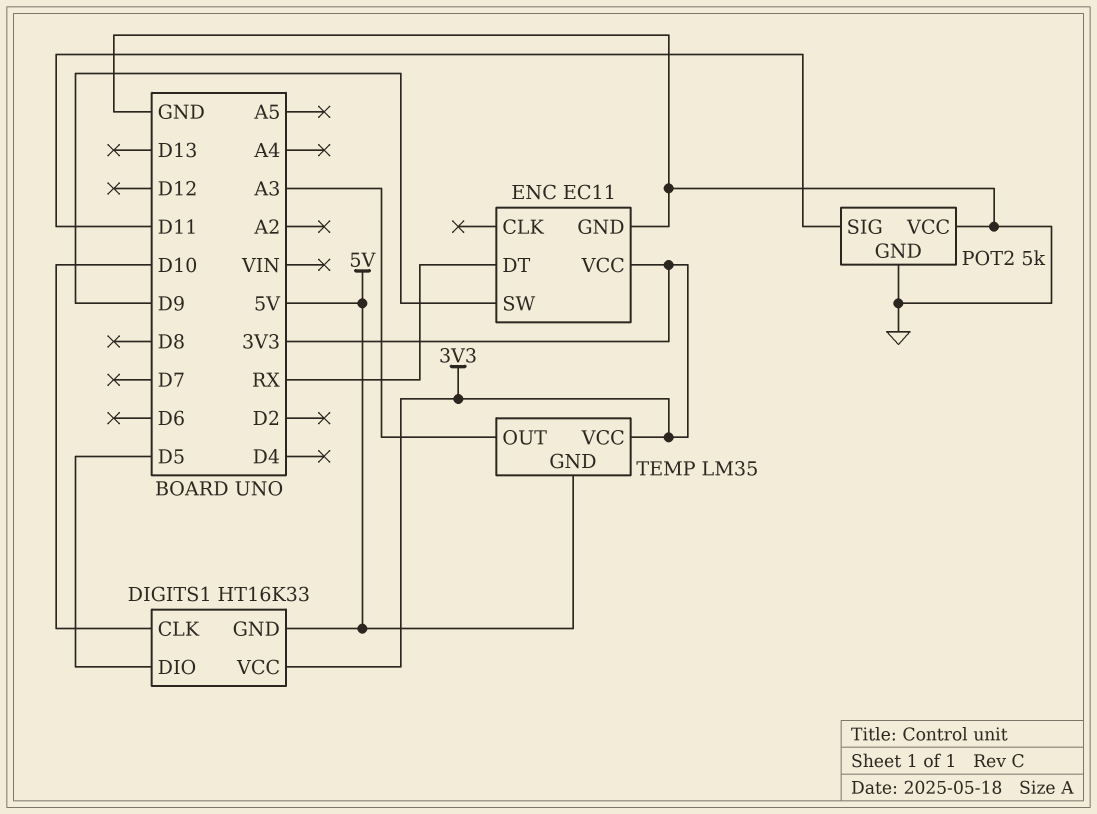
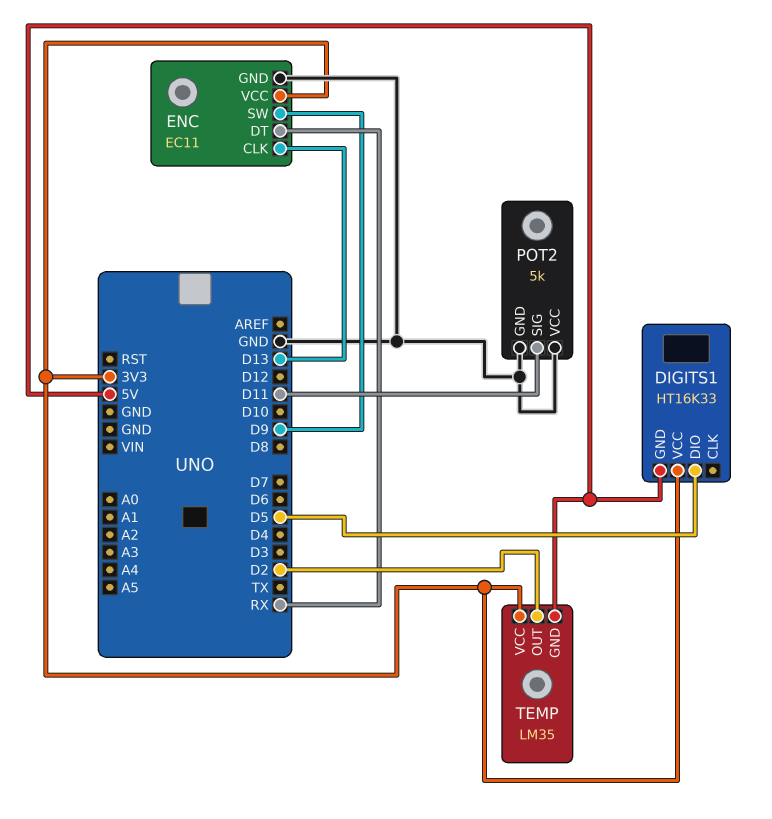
DIGITS1 pin CLK: D10 -> none
ENC pin CLK: none -> D13
TEMP pin OUT: A3 -> D2

